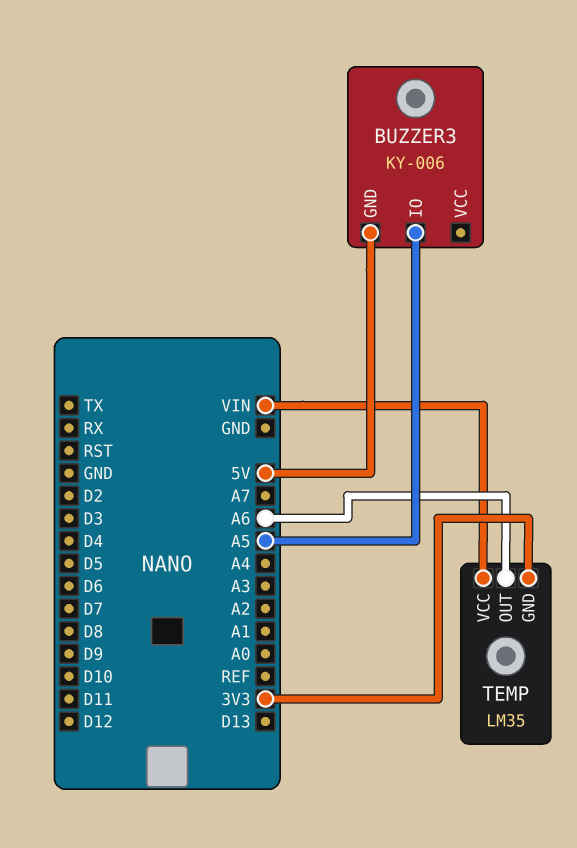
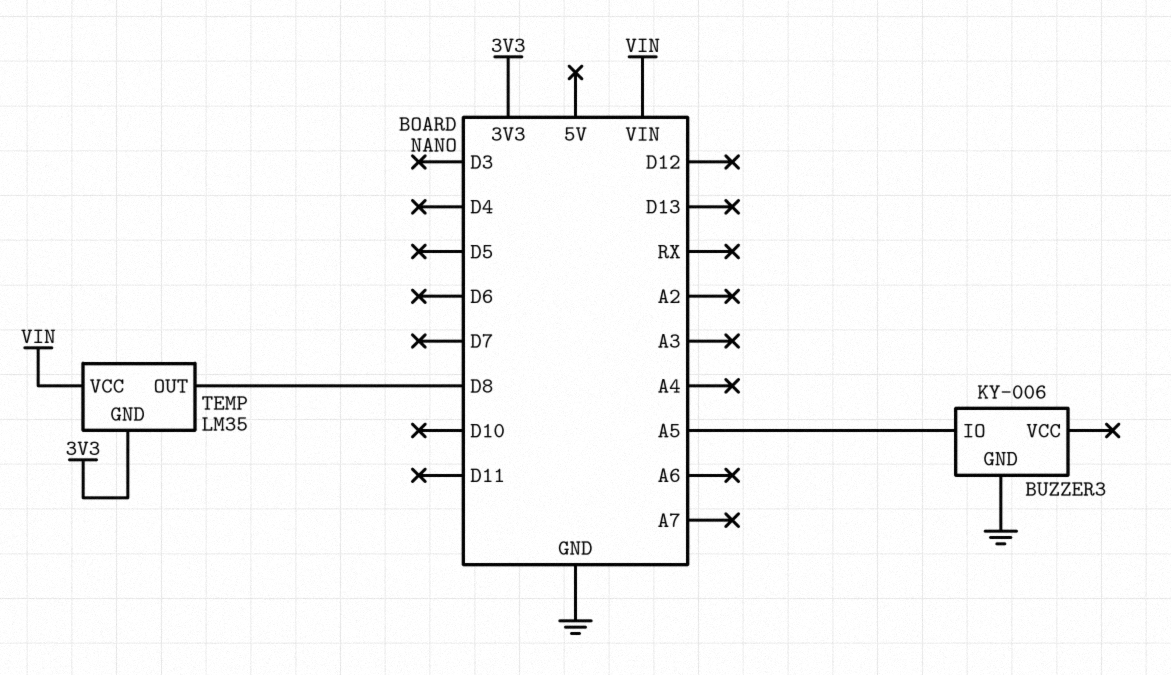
BUZZER3 pin GND: 5V -> GND
TEMP pin OUT: A6 -> D8

